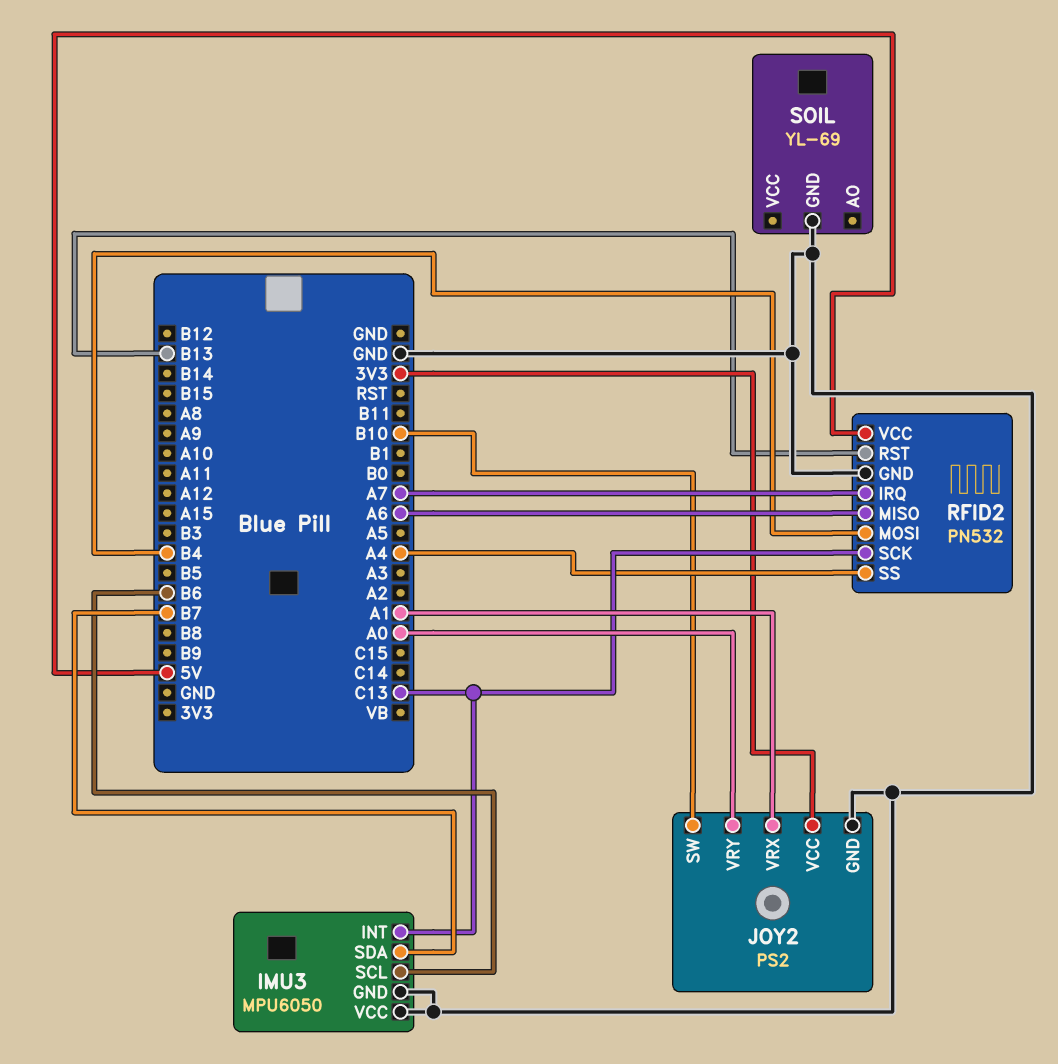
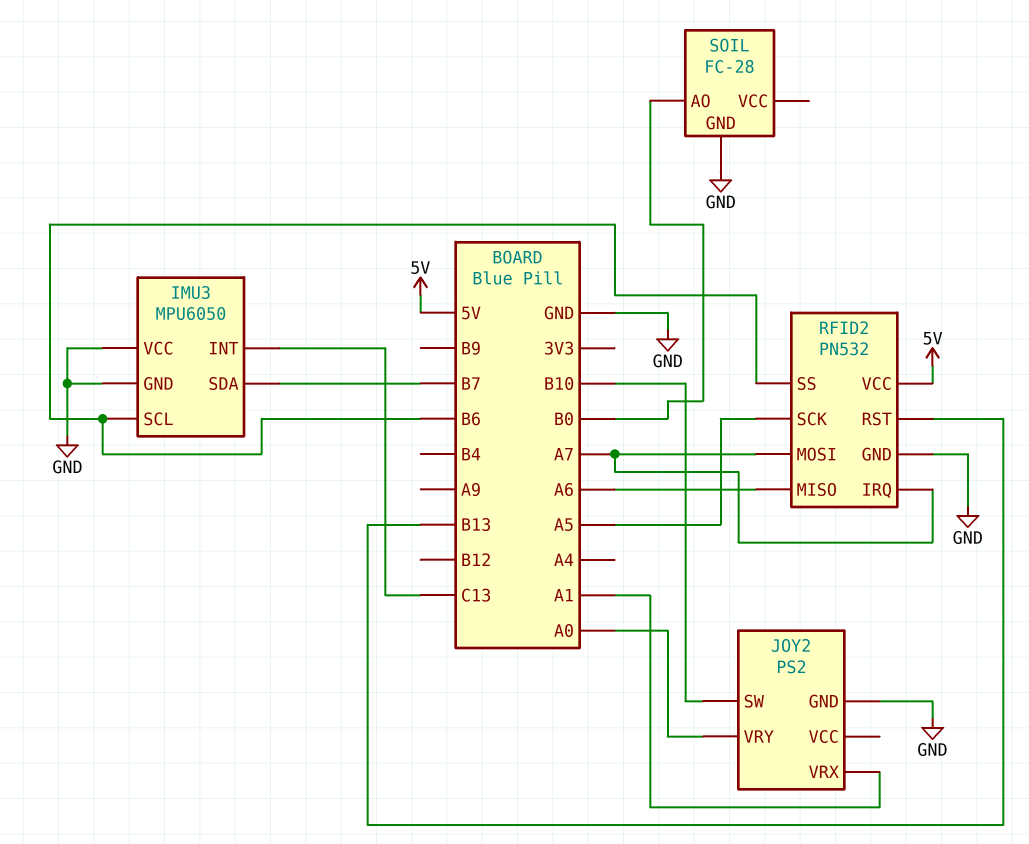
JOY2 pin VCC: 3V3 -> none
RFID2 pin MOSI: B4 -> A7
RFID2 pin SCK: C13 -> A5
RFID2 pin SS: A4 -> B6
SOIL: YL-69 -> FC-28
SOIL pin AO: none -> B0

